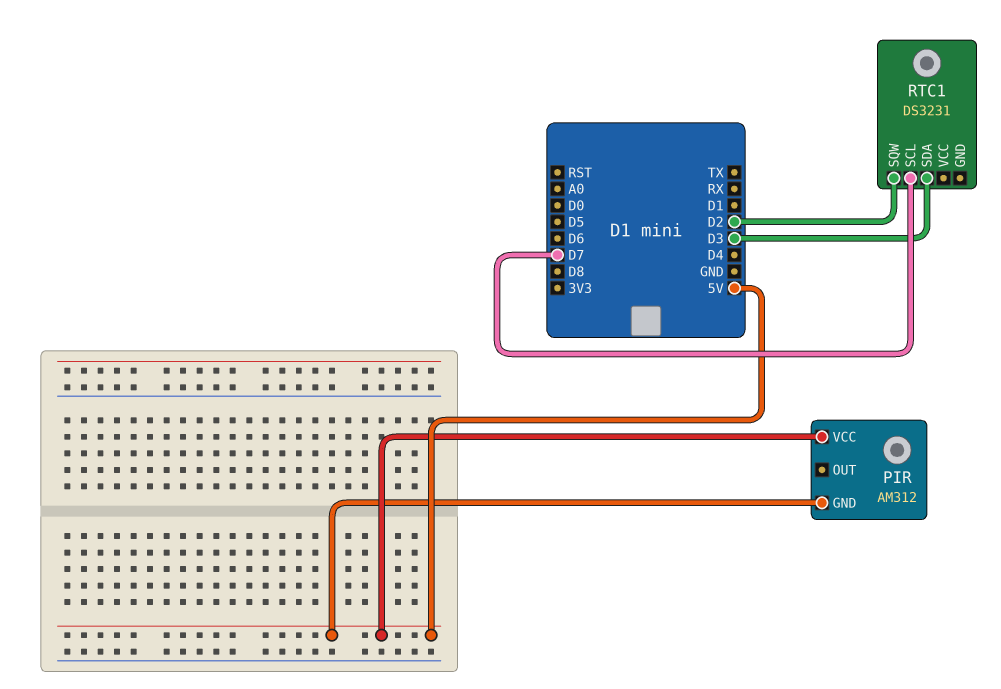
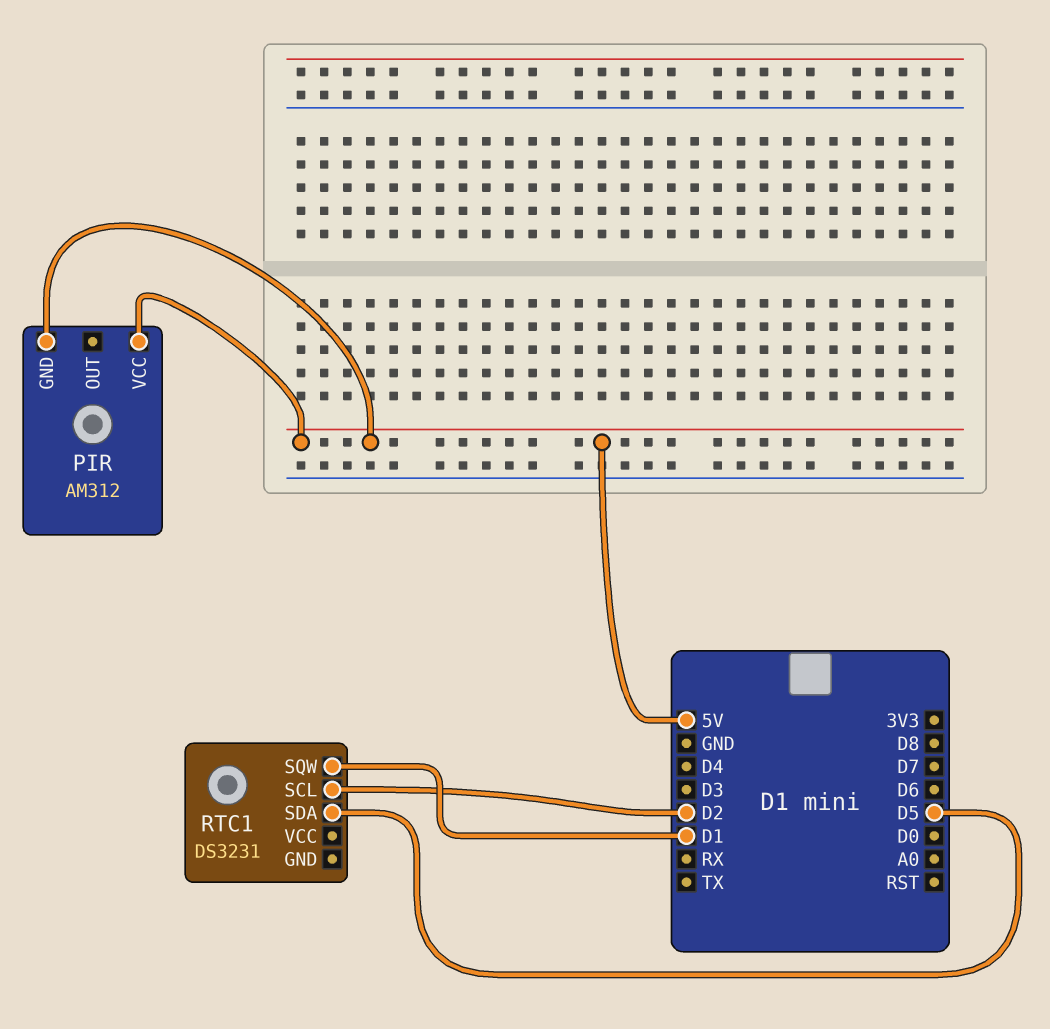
RTC1 pin SCL: D7 -> D2
RTC1 pin SDA: D3 -> D5
RTC1 pin SQW: D2 -> D1

